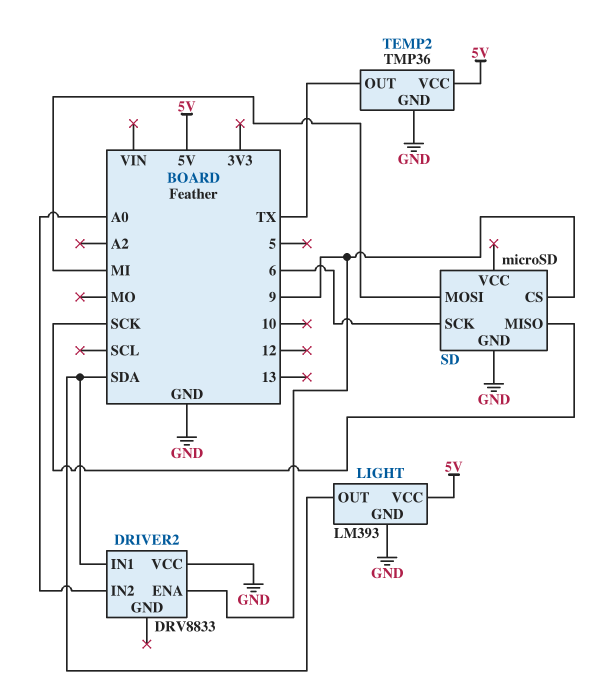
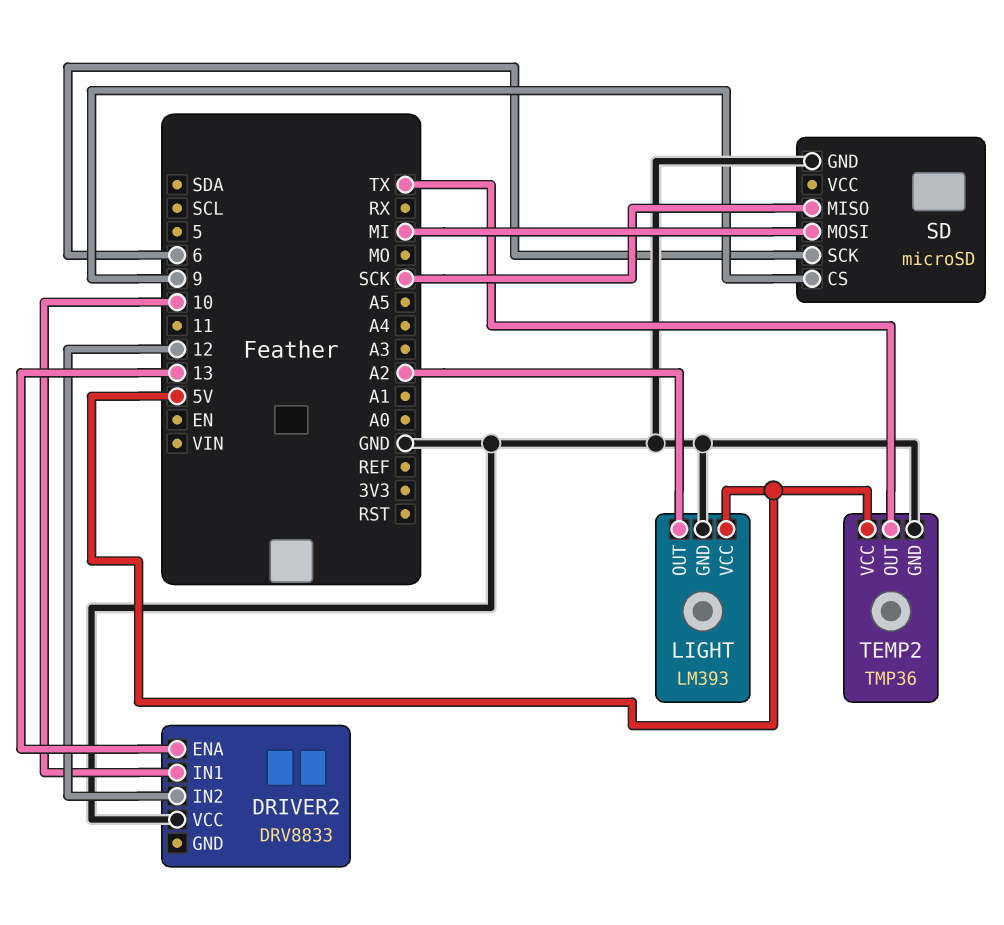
DRIVER2 pin ENA: 9 -> 13
DRIVER2 pin IN1: SDA -> 10
DRIVER2 pin IN2: A0 -> 12
LIGHT pin OUT: SDA -> A2

